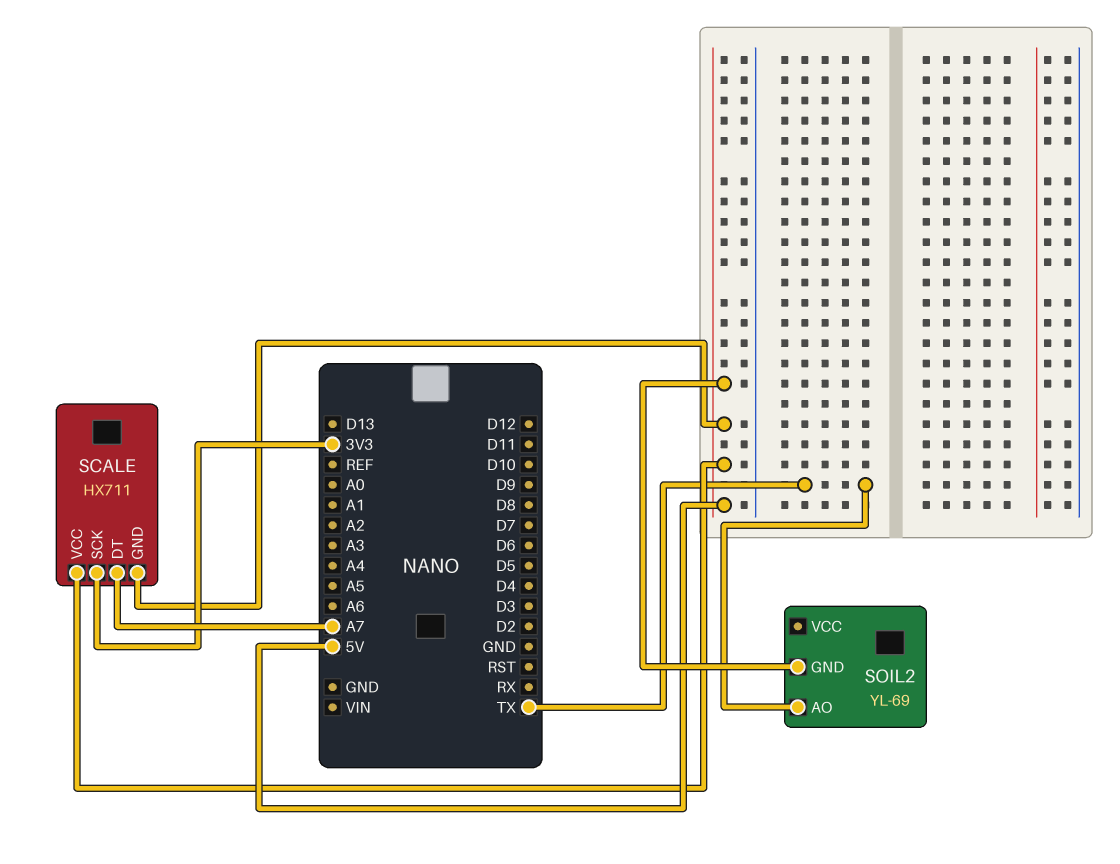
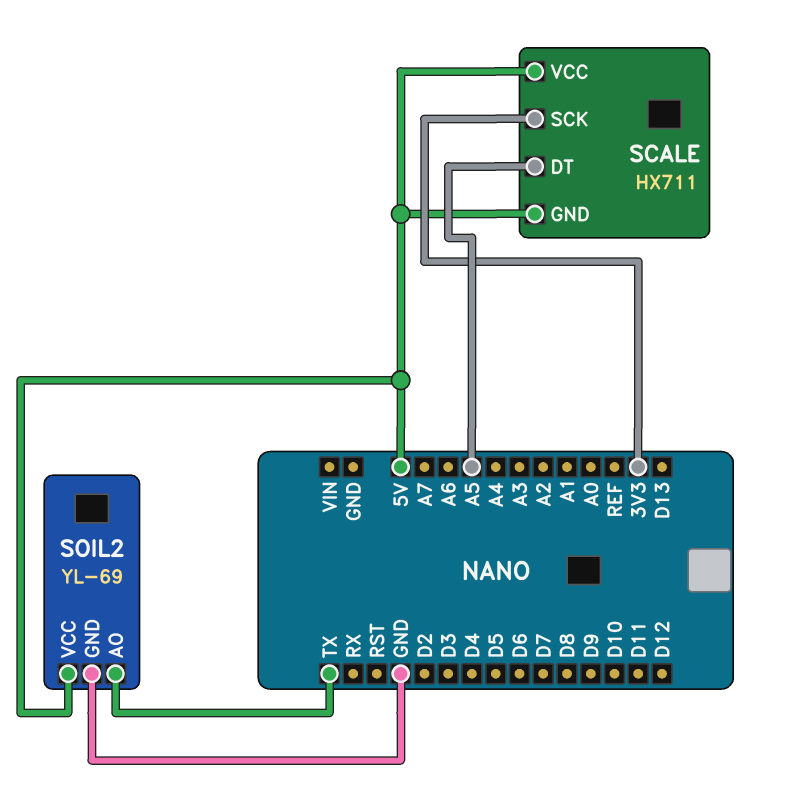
SCALE pin DT: A7 -> A5
SOIL2 pin GND: 5V -> GND
SOIL2 pin VCC: none -> 5V

